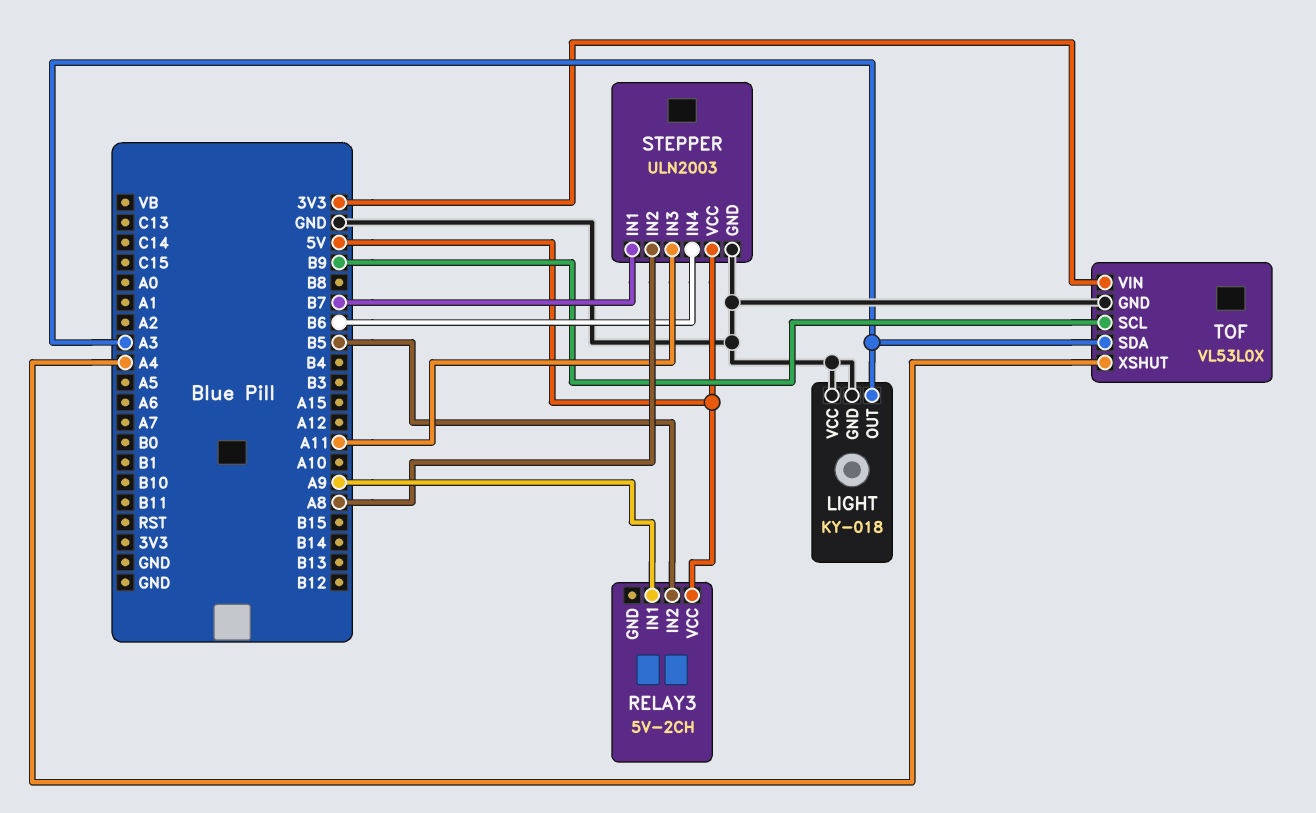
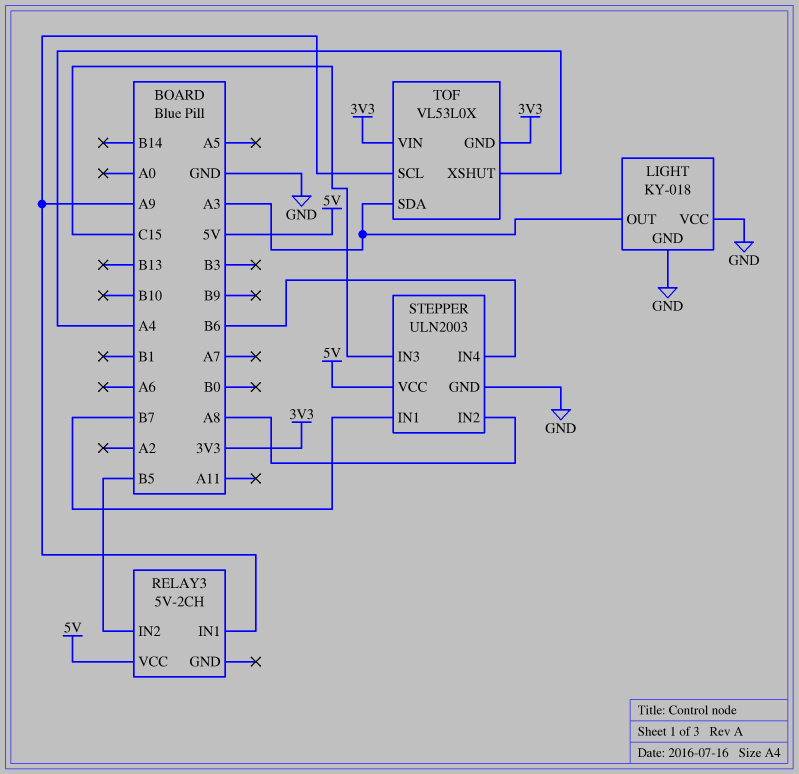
STEPPER pin IN3: A11 -> C15
TOF pin GND: GND -> 3V3
TOF pin SCL: B9 -> A9

